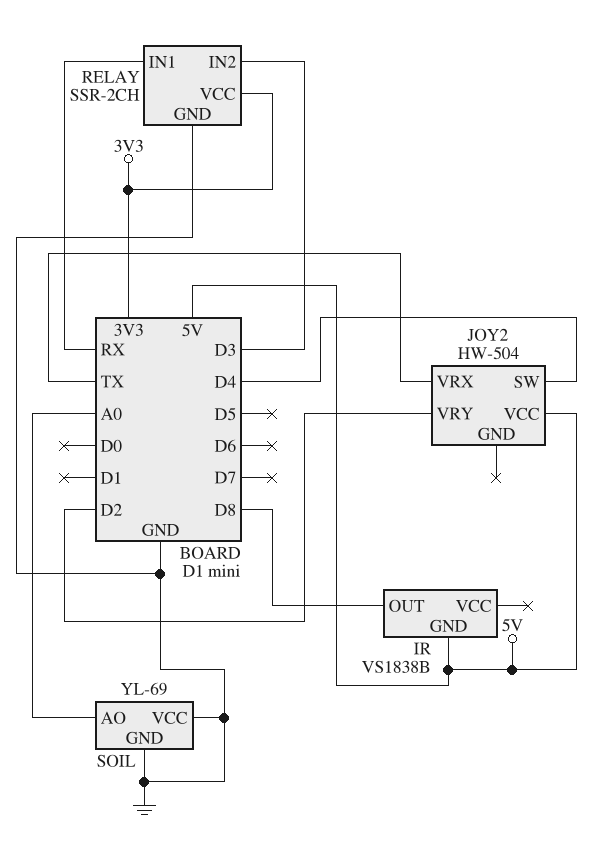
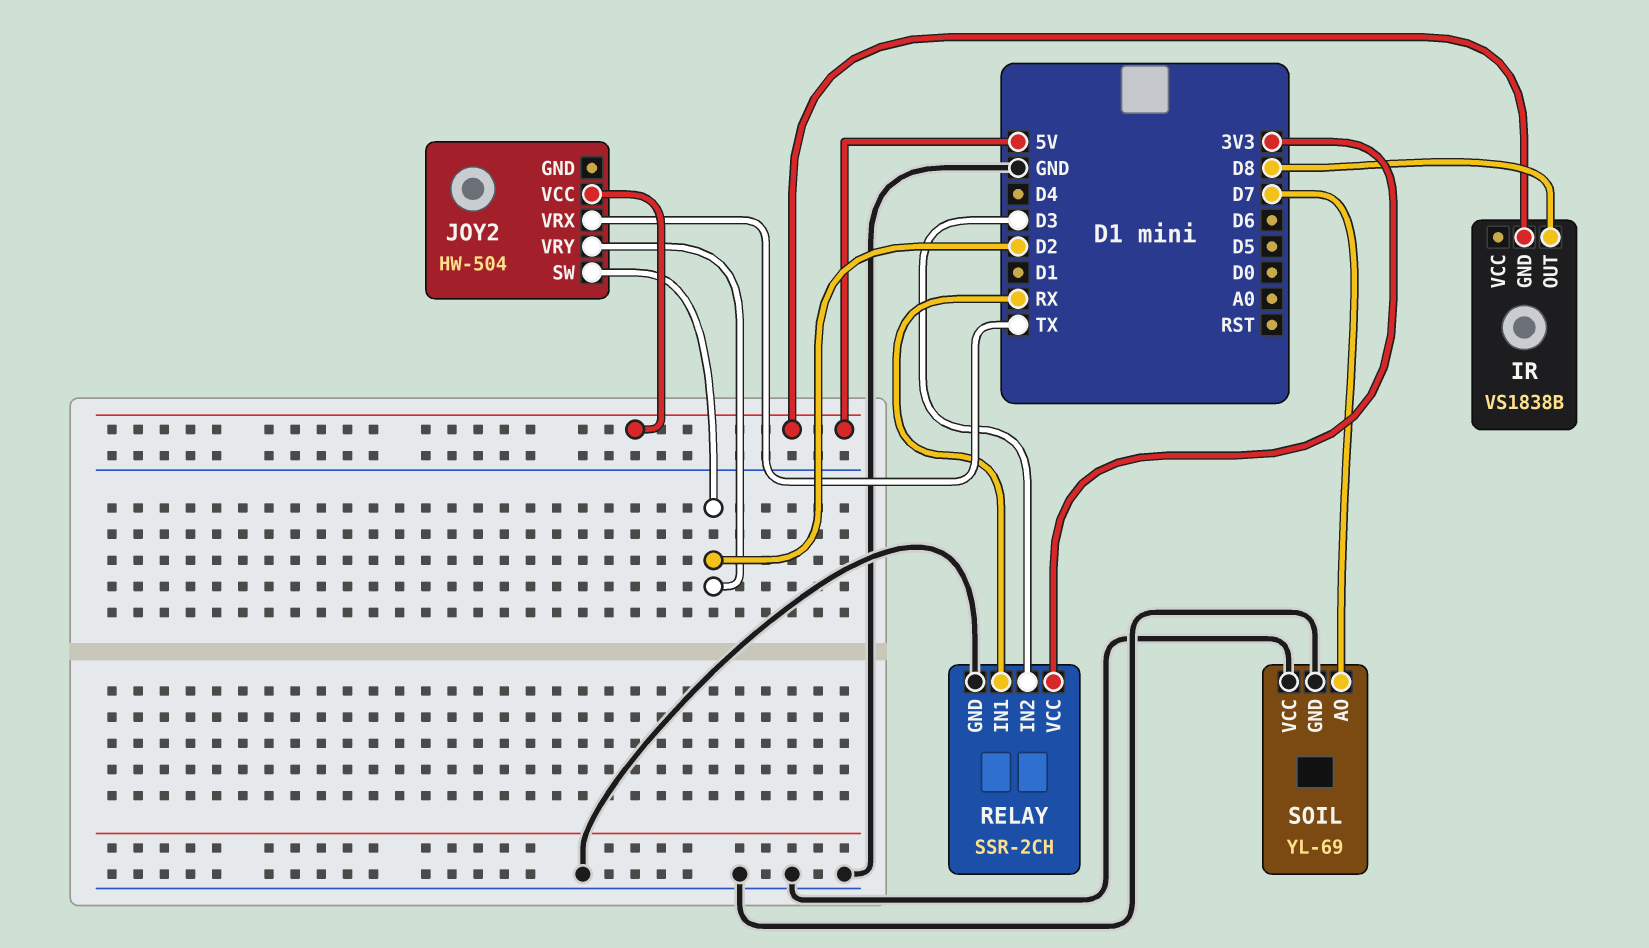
JOY2 pin SW: D4 -> D2
SOIL pin AO: A0 -> D7

